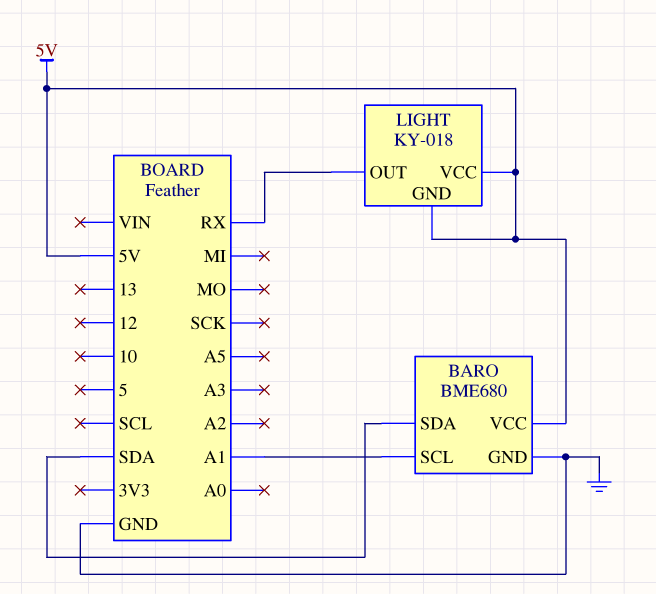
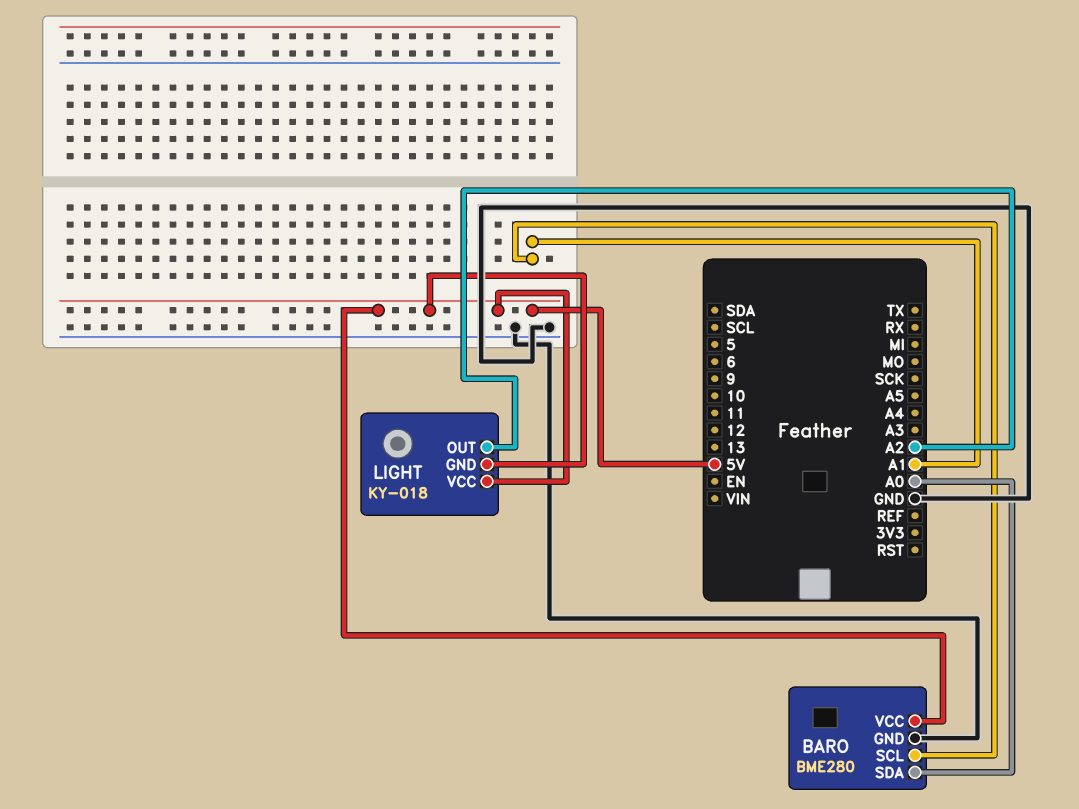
BARO: BME680 -> BME280
BARO pin SDA: SDA -> A0
LIGHT pin OUT: RX -> A2

